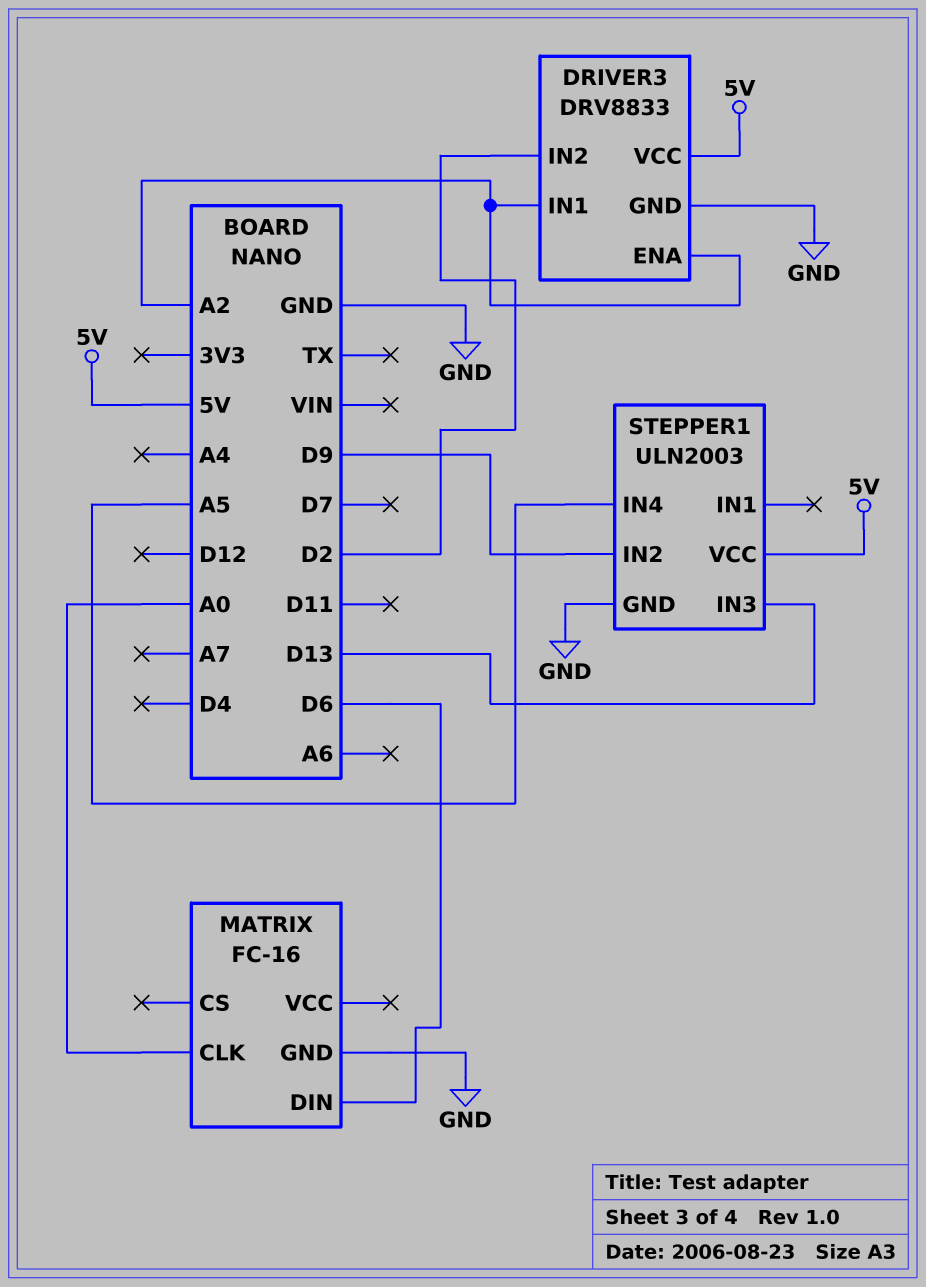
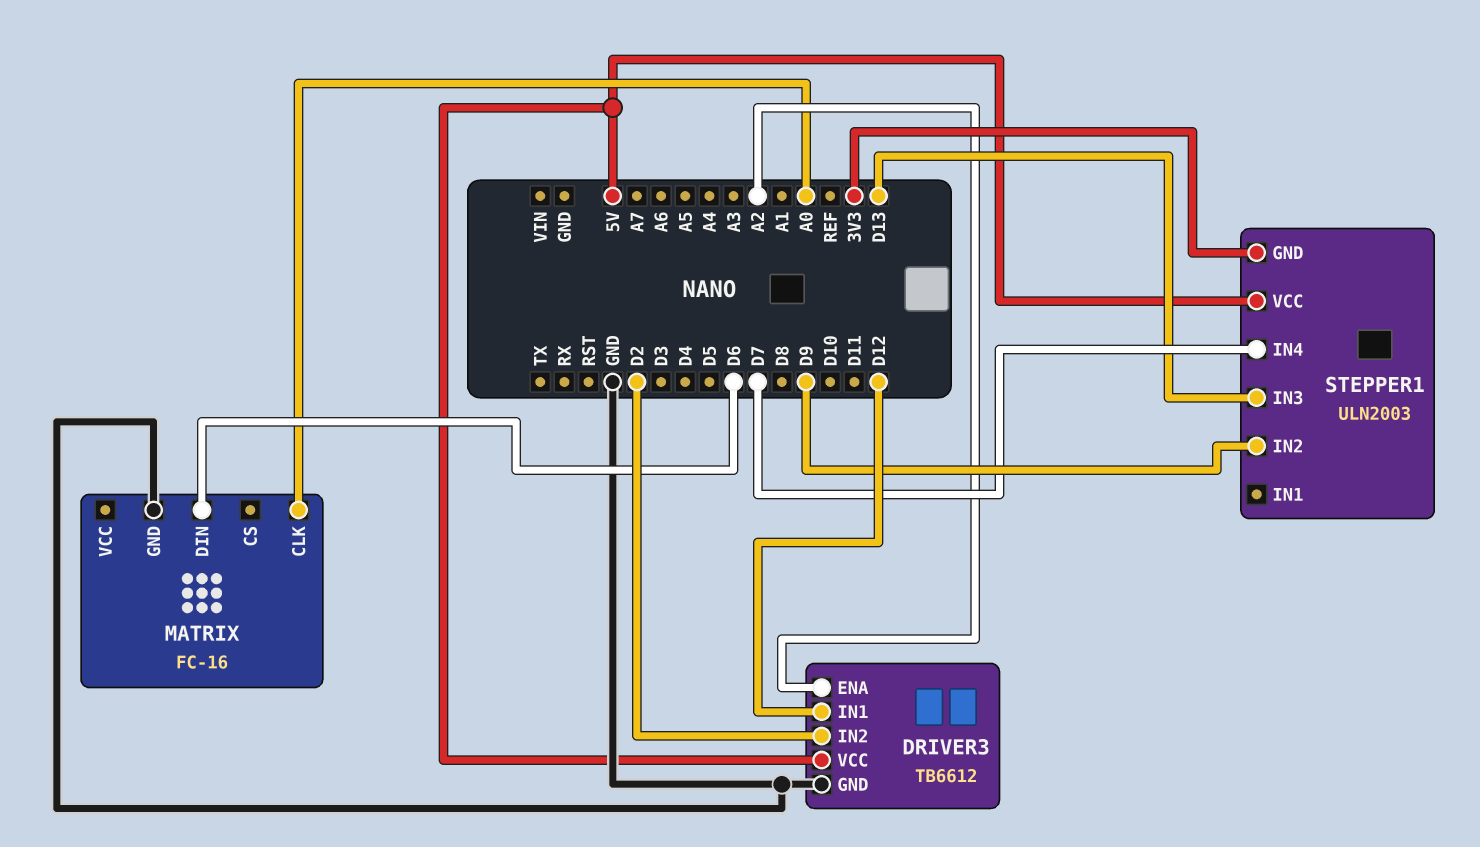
DRIVER3: DRV8833 -> TB6612
DRIVER3 pin IN1: A2 -> D12
STEPPER1 pin GND: GND -> 3V3
STEPPER1 pin IN4: A5 -> D7

